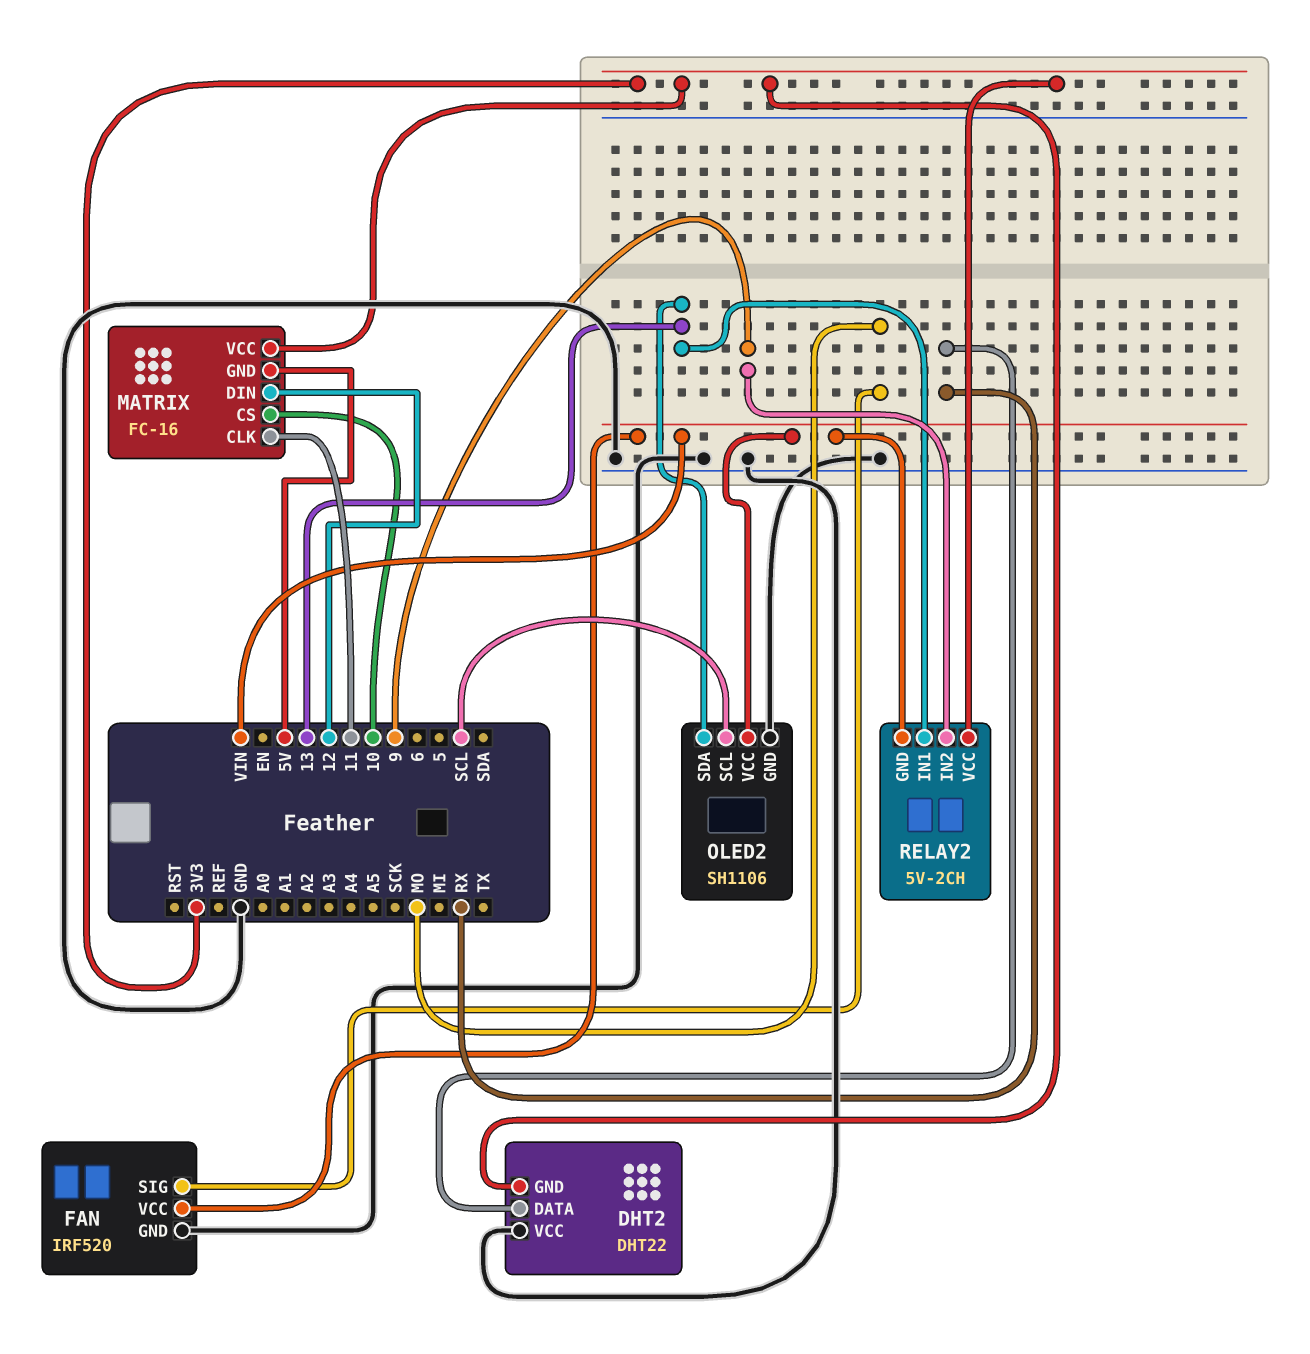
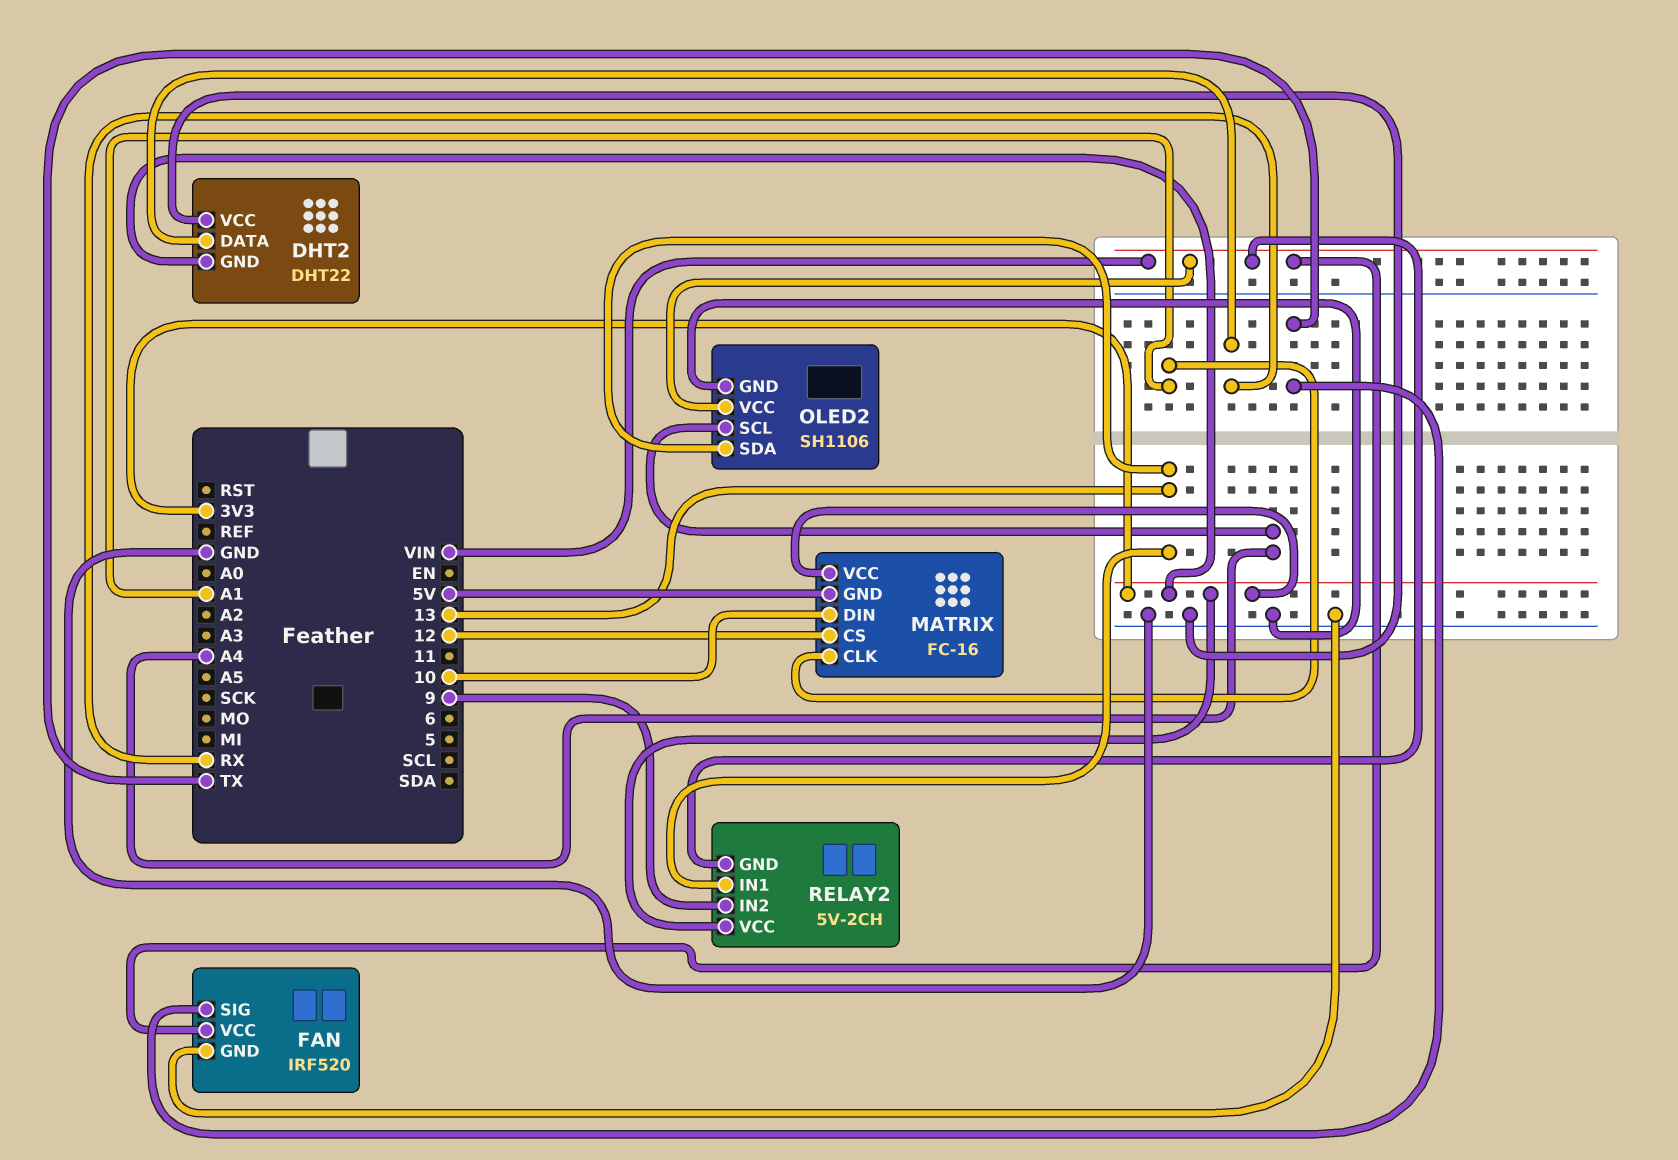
FAN pin SIG: MO -> TX
MATRIX pin CLK: 11 -> A1
MATRIX pin CS: 10 -> 12
MATRIX pin DIN: 12 -> 10
OLED2 pin SCL: SCL -> A4

